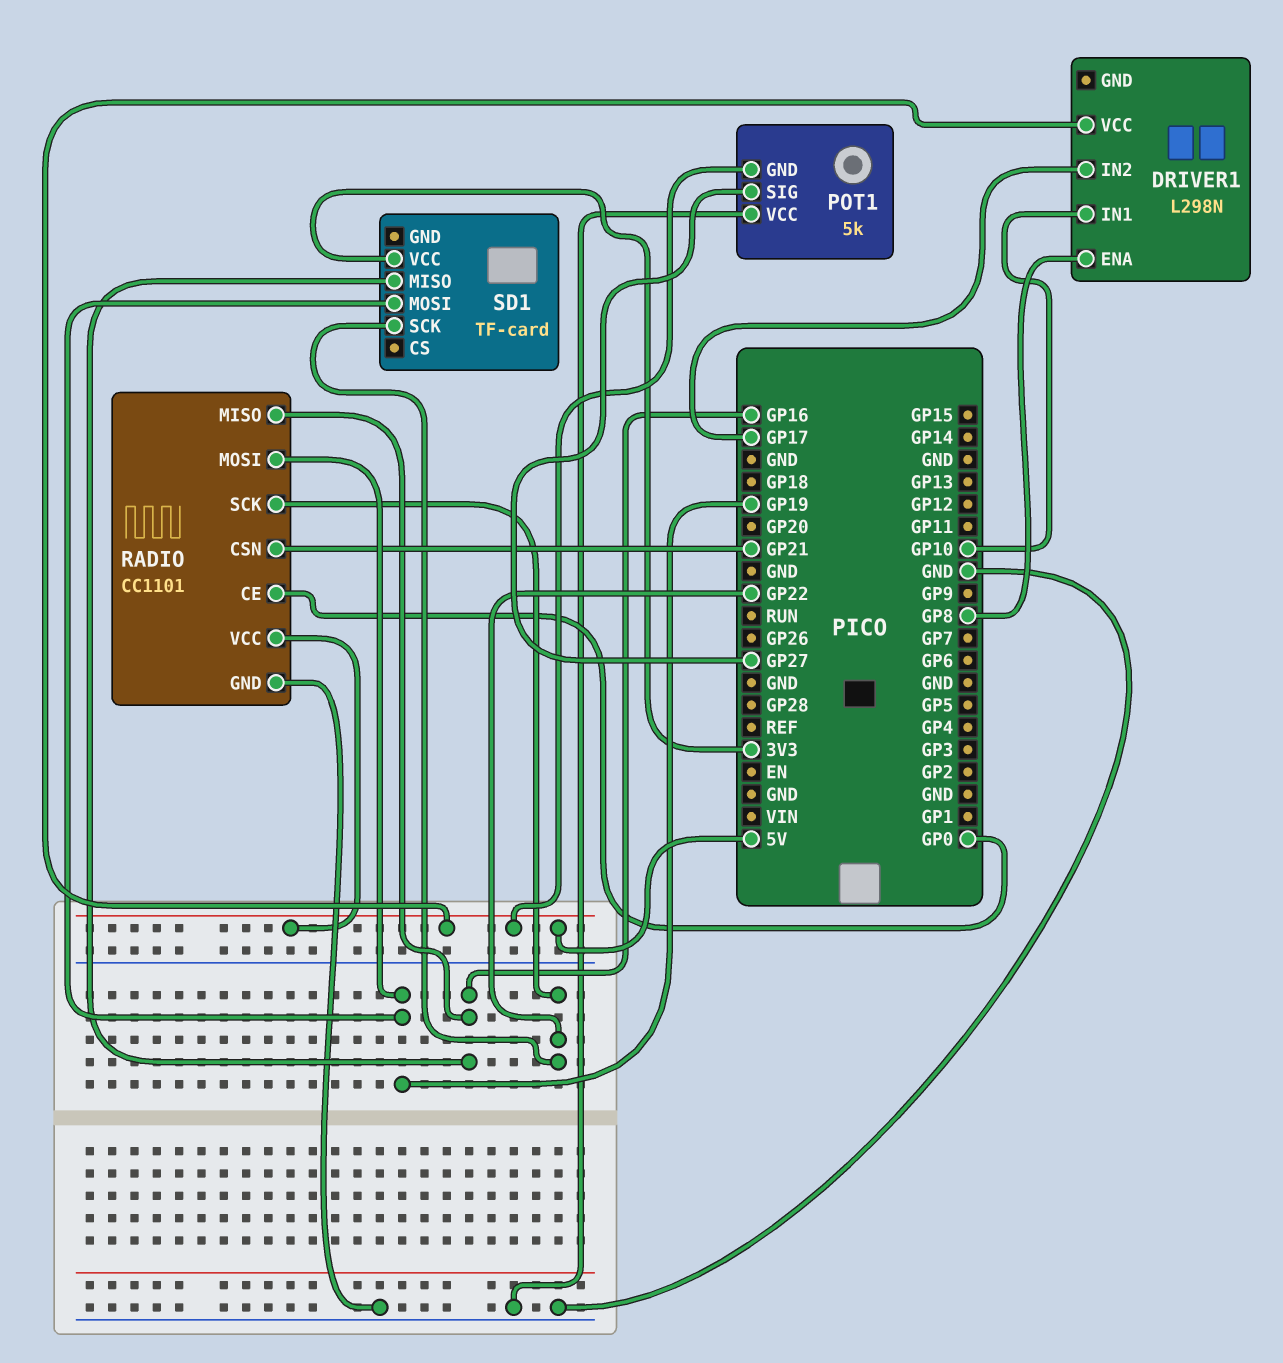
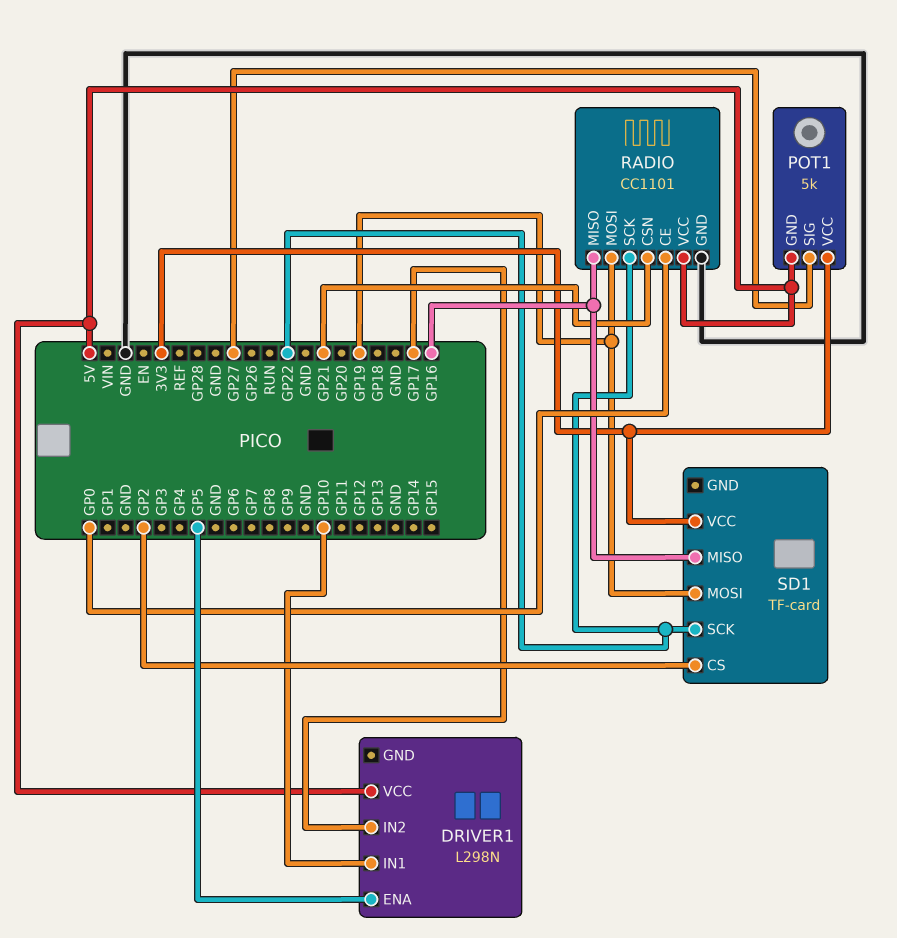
DRIVER1 pin ENA: GP8 -> GP5
POT1 pin VCC: GND -> 3V3
SD1 pin CS: none -> GP2

